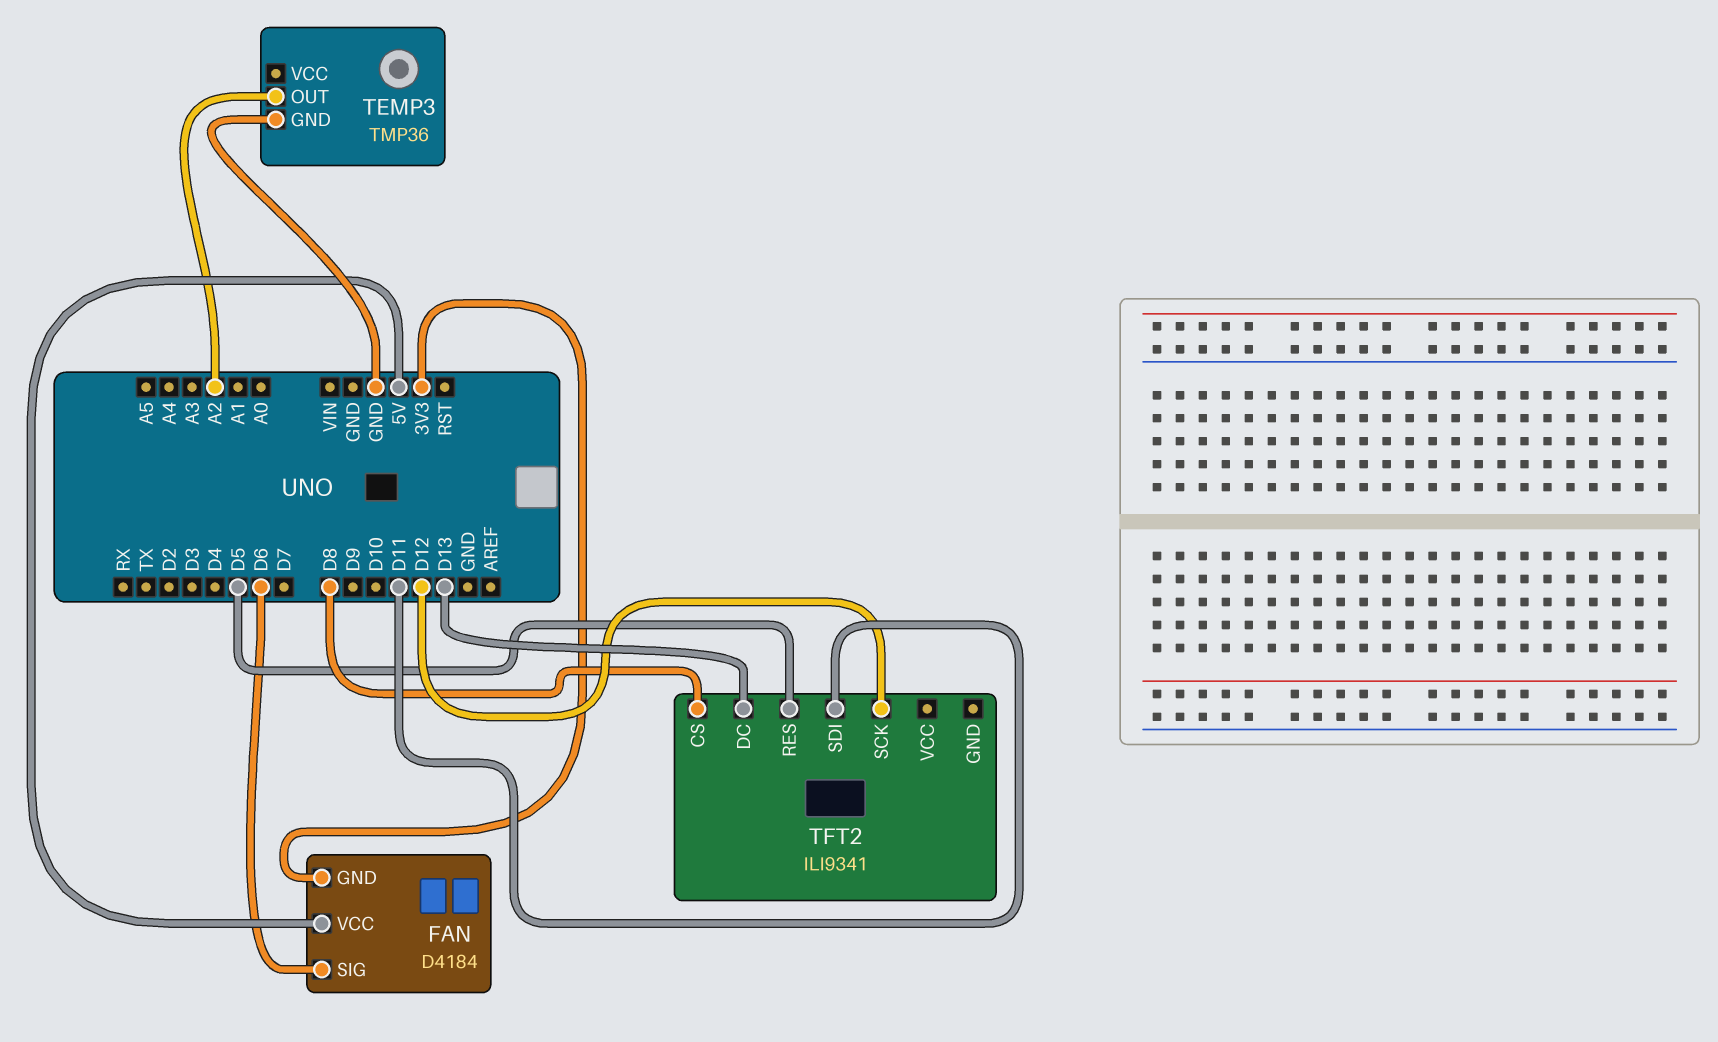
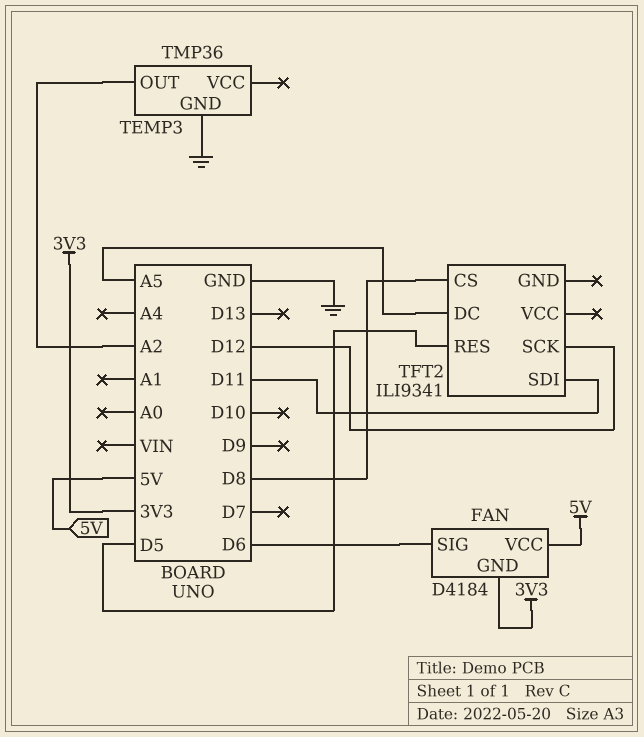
TFT2 pin DC: D13 -> A5

